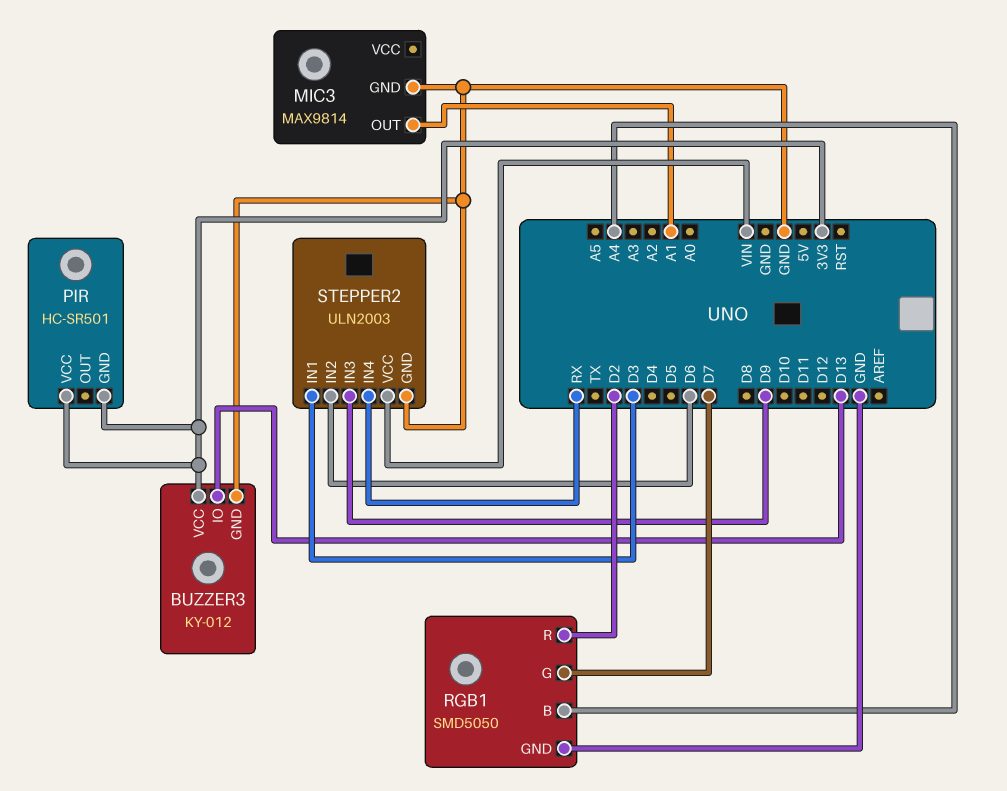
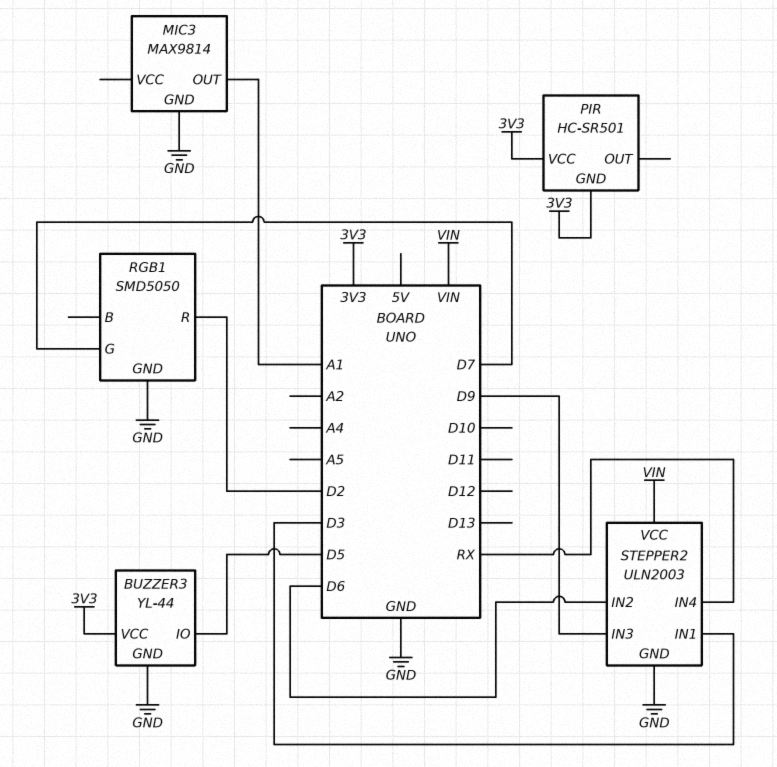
BUZZER3: KY-012 -> YL-44
BUZZER3 pin IO: D13 -> D5
RGB1 pin B: A4 -> none

